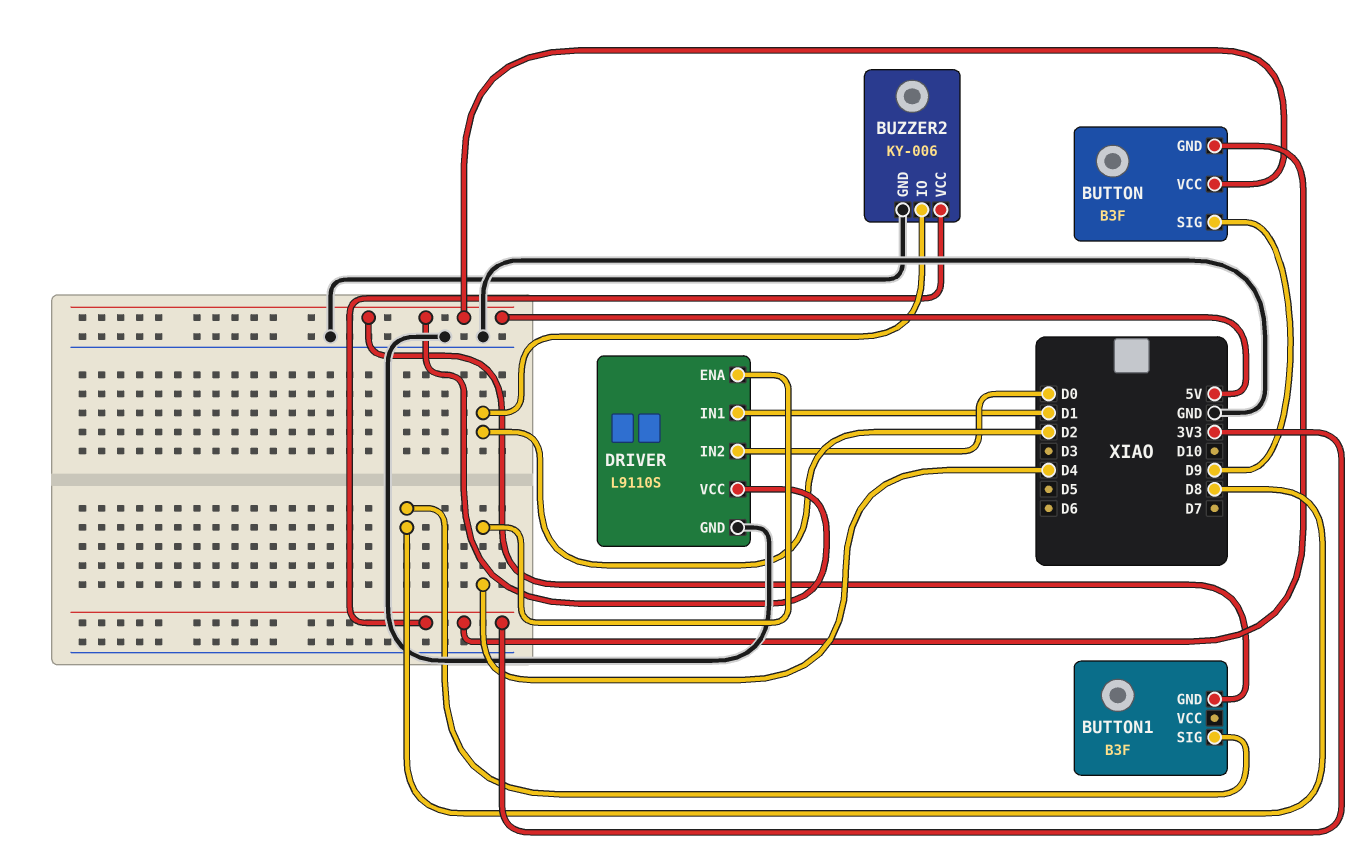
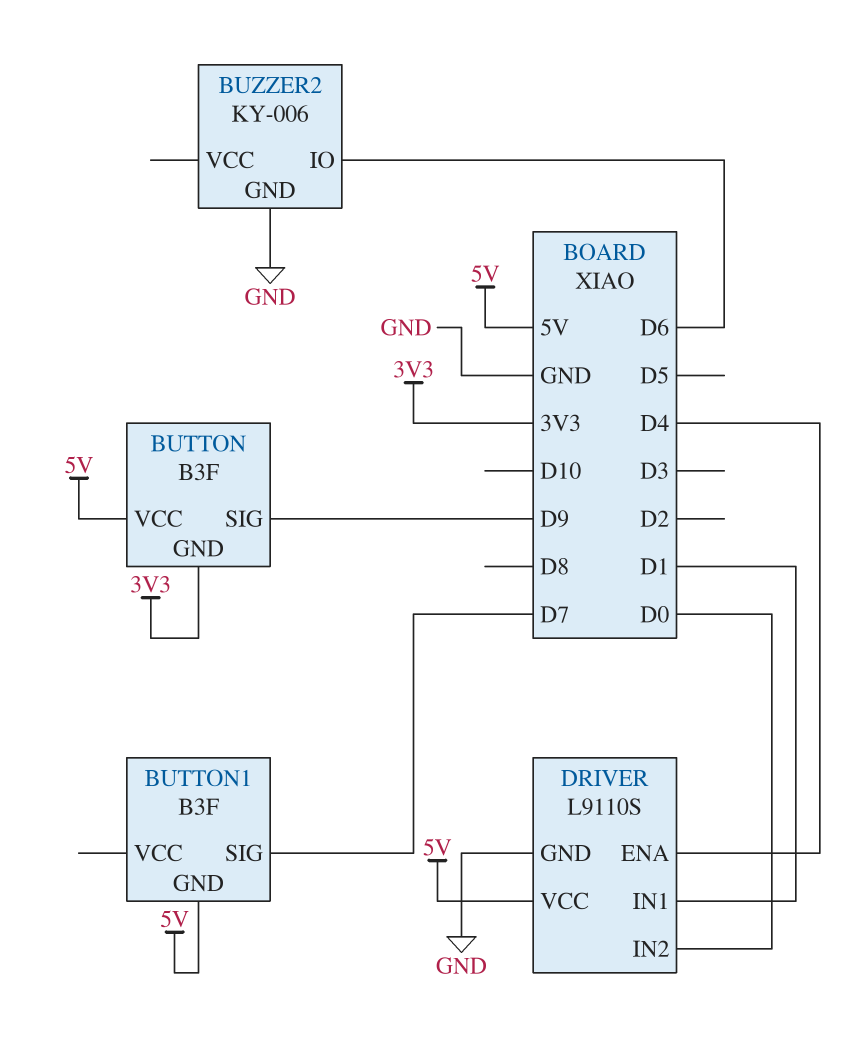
BUTTON1 pin SIG: D8 -> D7
BUZZER2 pin IO: D2 -> D6
BUZZER2 pin VCC: 3V3 -> none

